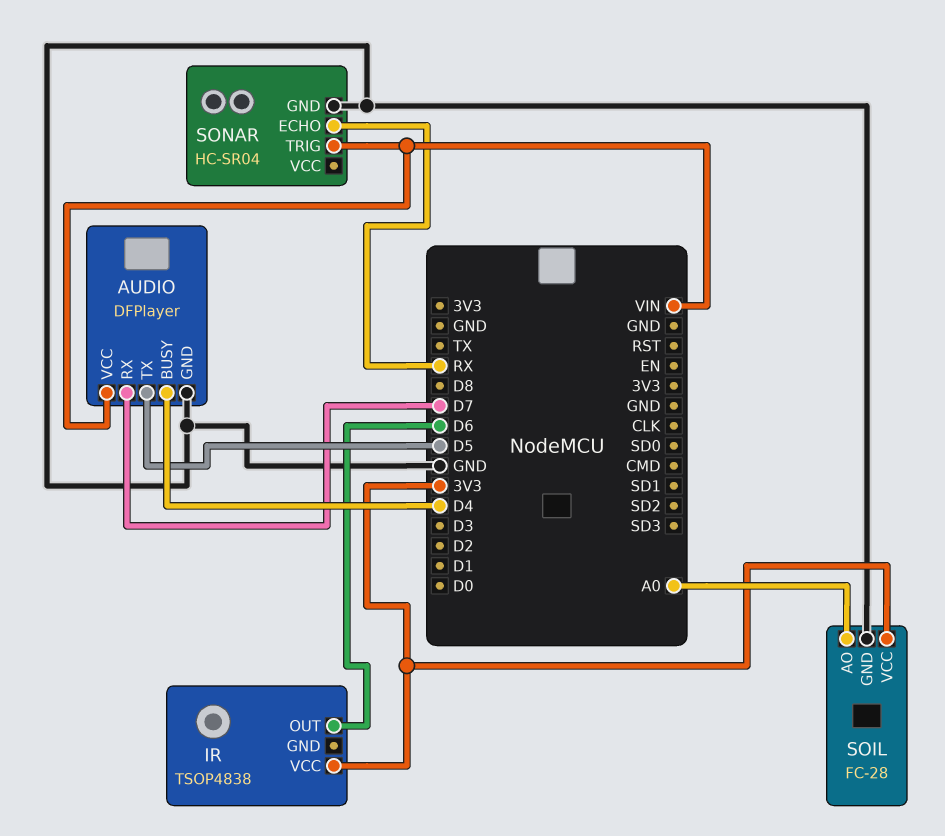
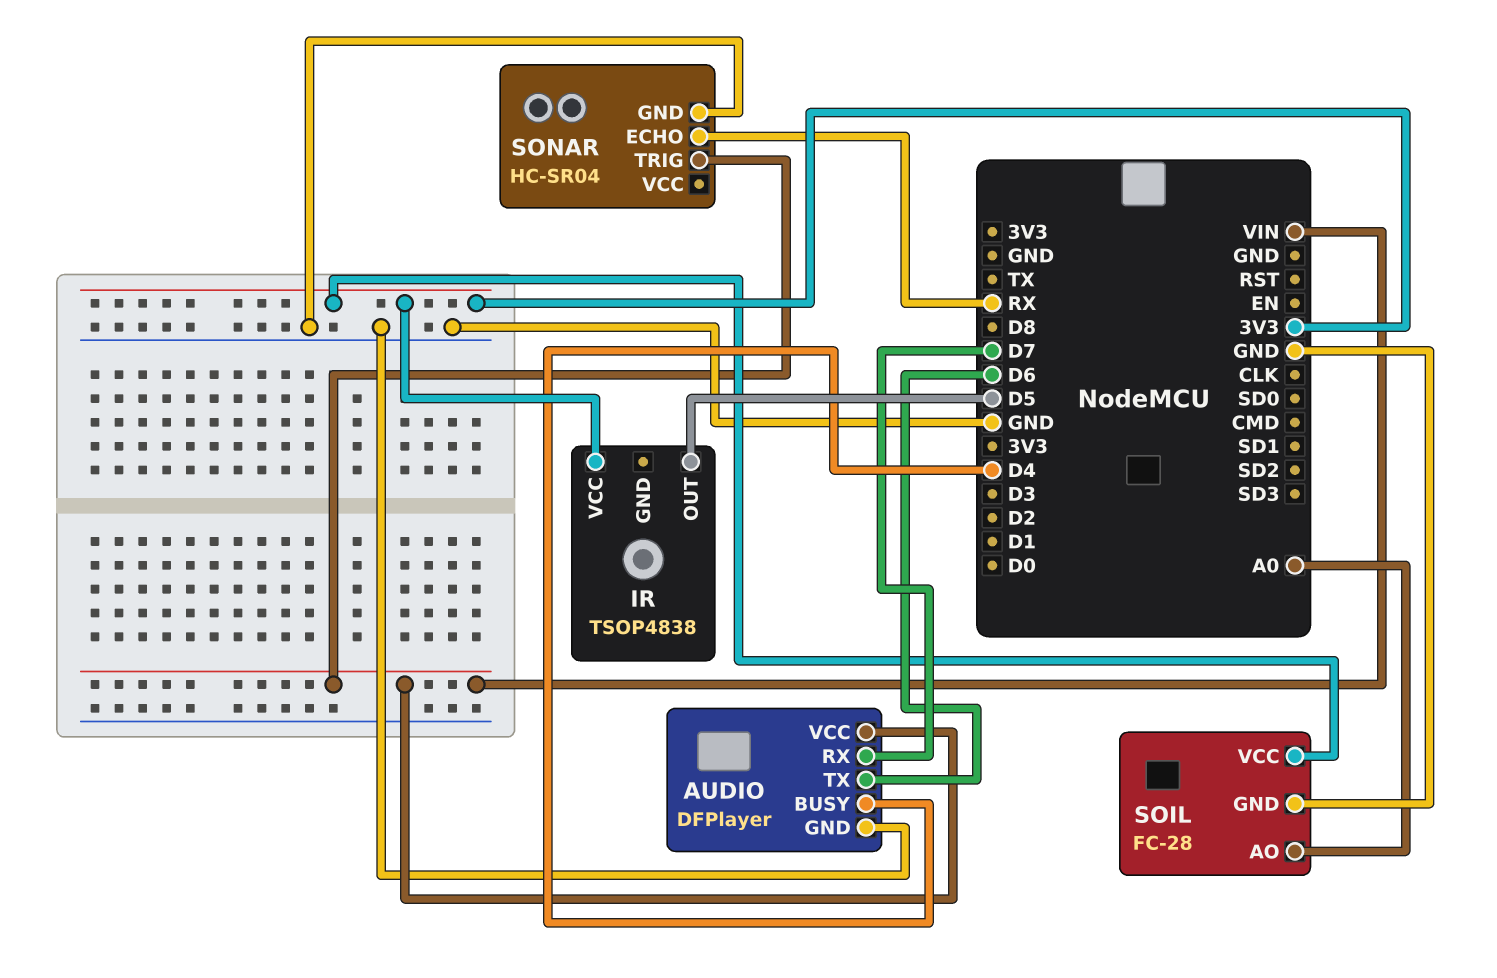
AUDIO pin TX: D5 -> D6
IR pin OUT: D6 -> D5

